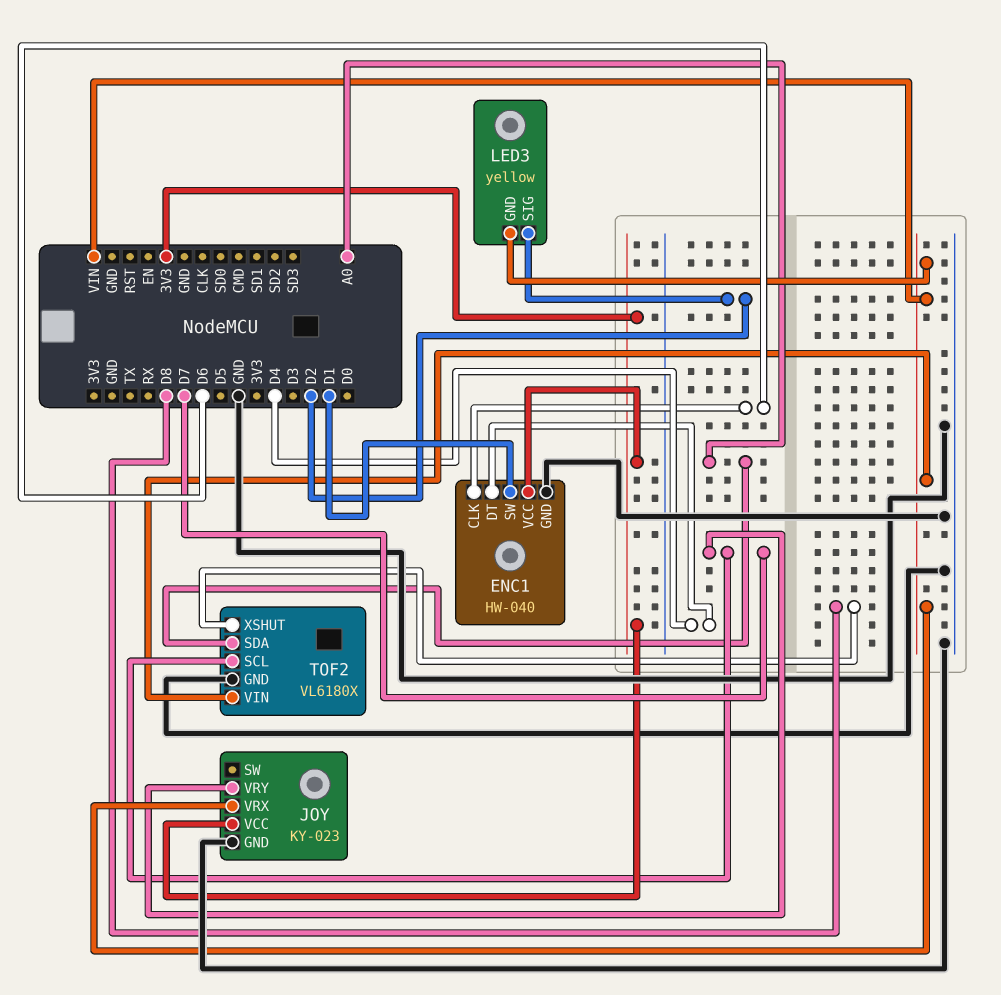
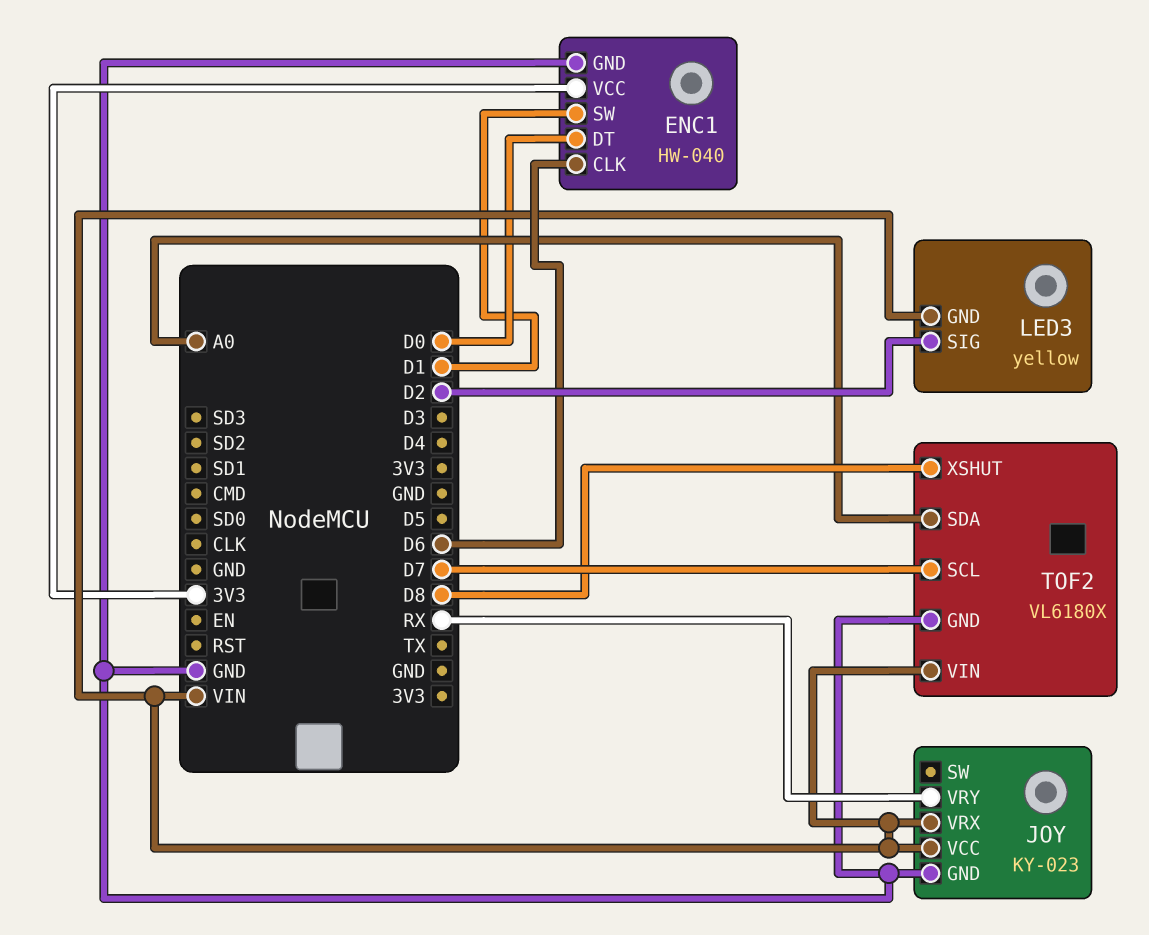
ENC1 pin DT: D4 -> D0
JOY pin VCC: 3V3 -> VIN
JOY pin VRY: D7 -> RX

